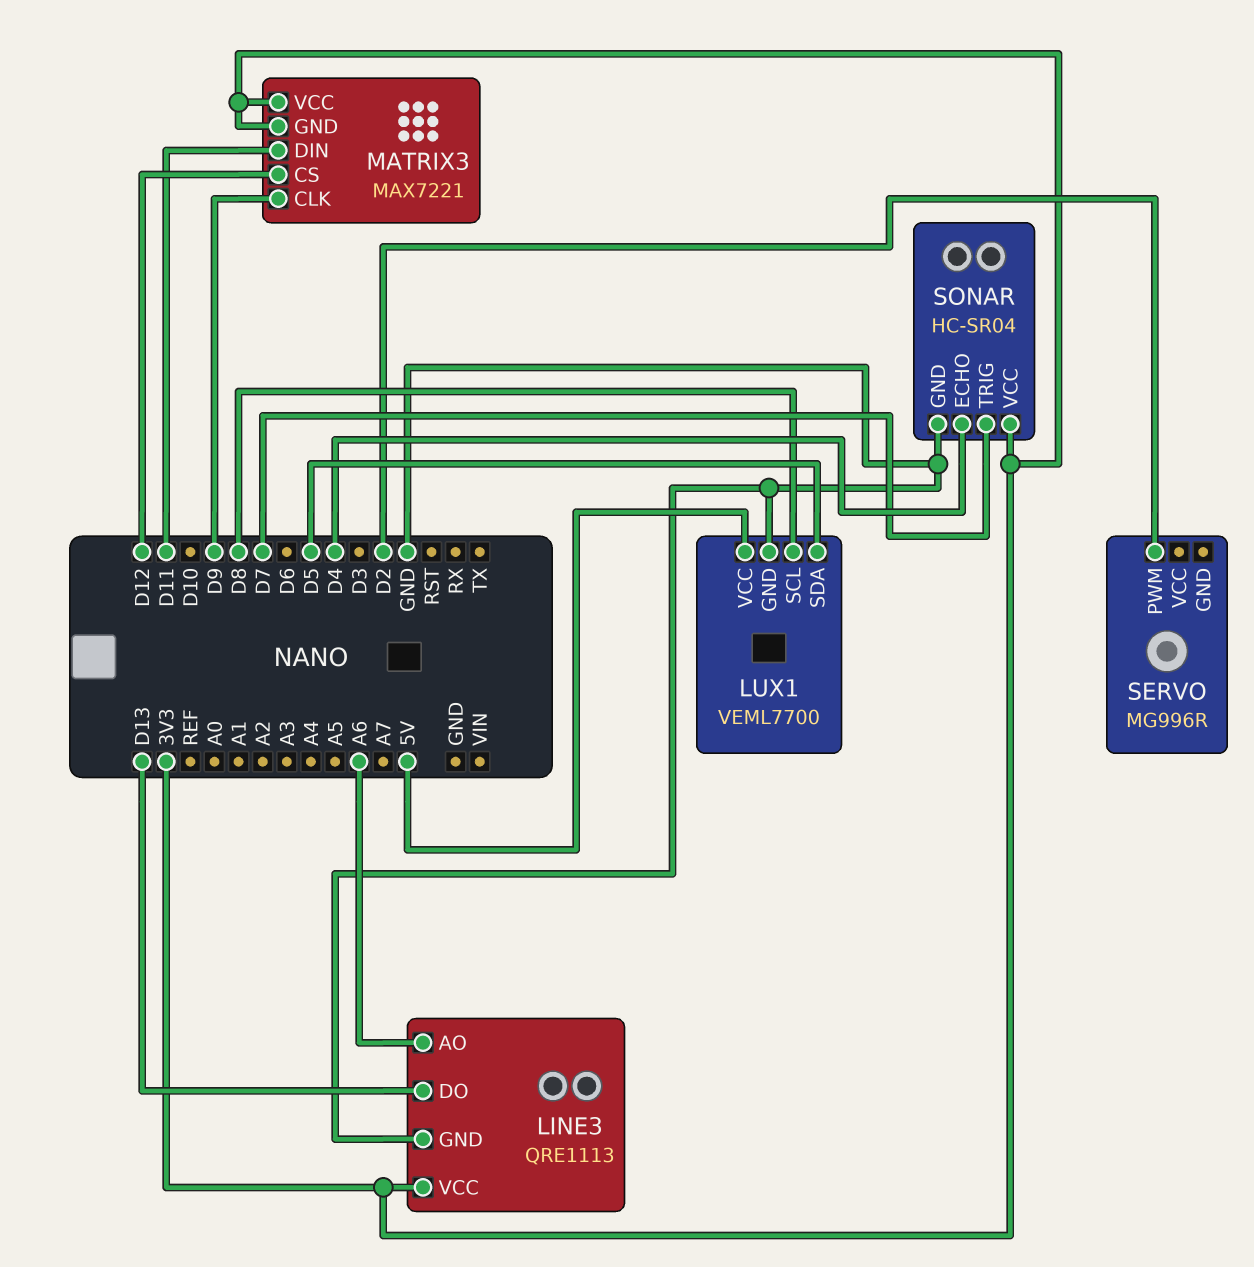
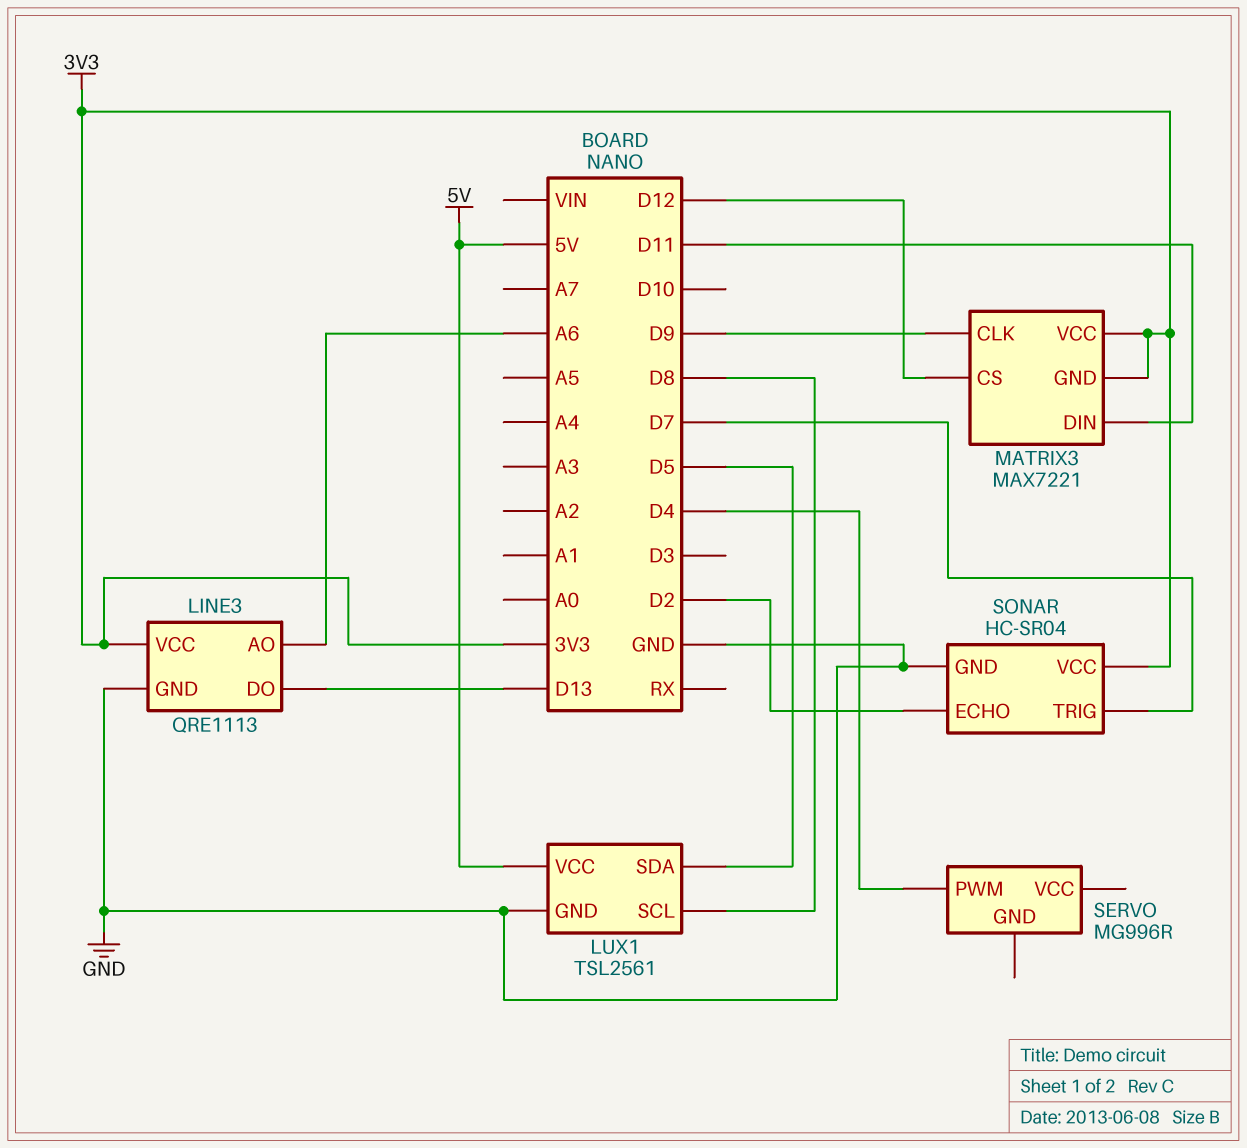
LUX1: VEML7700 -> TSL2561
SERVO pin PWM: D2 -> D4
SONAR pin ECHO: D4 -> D2

